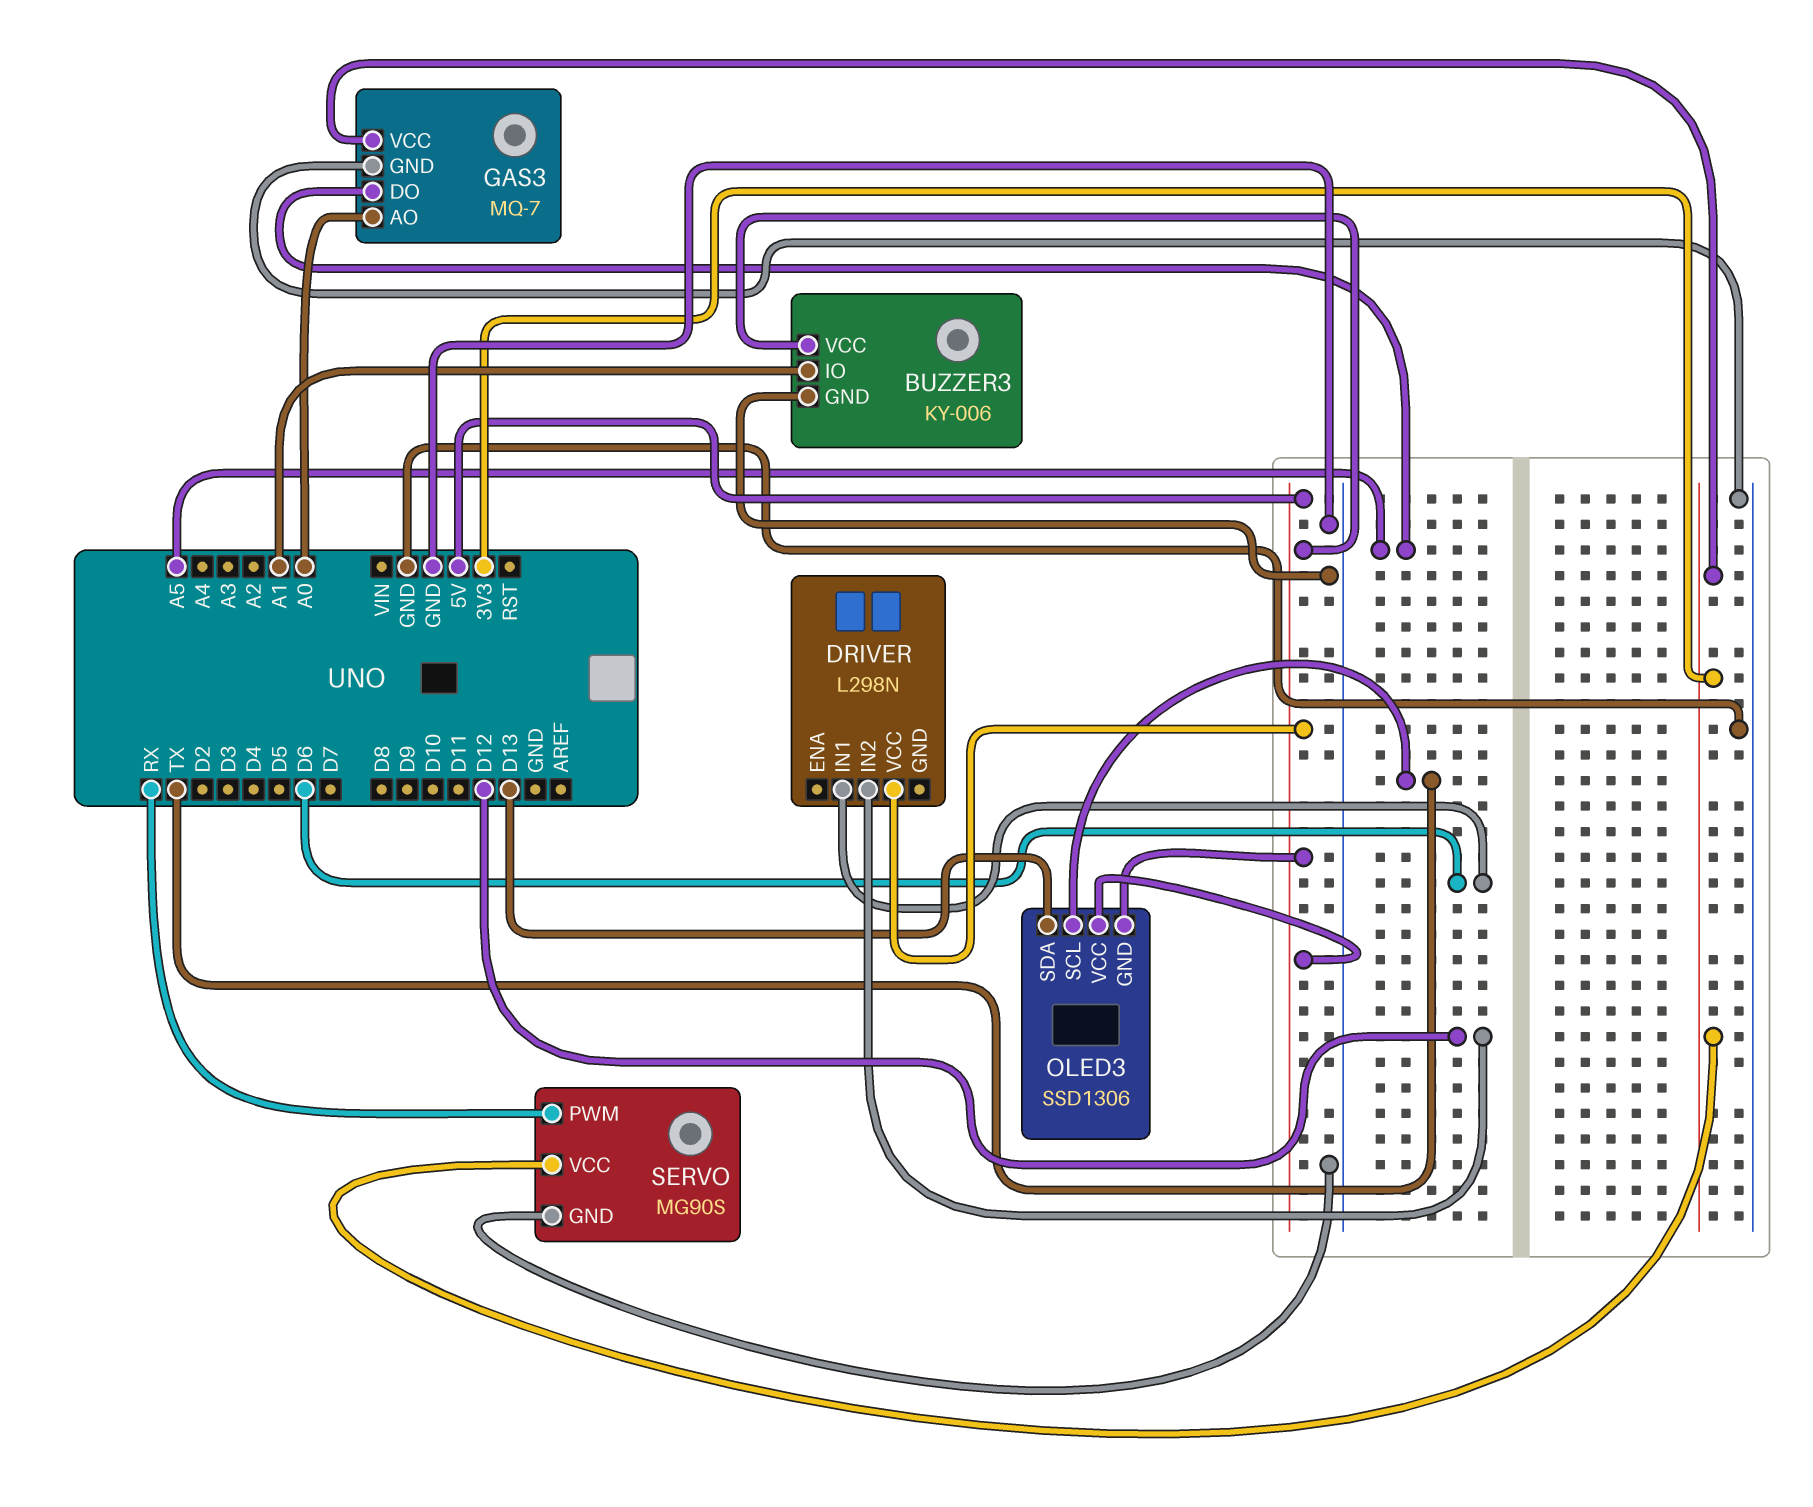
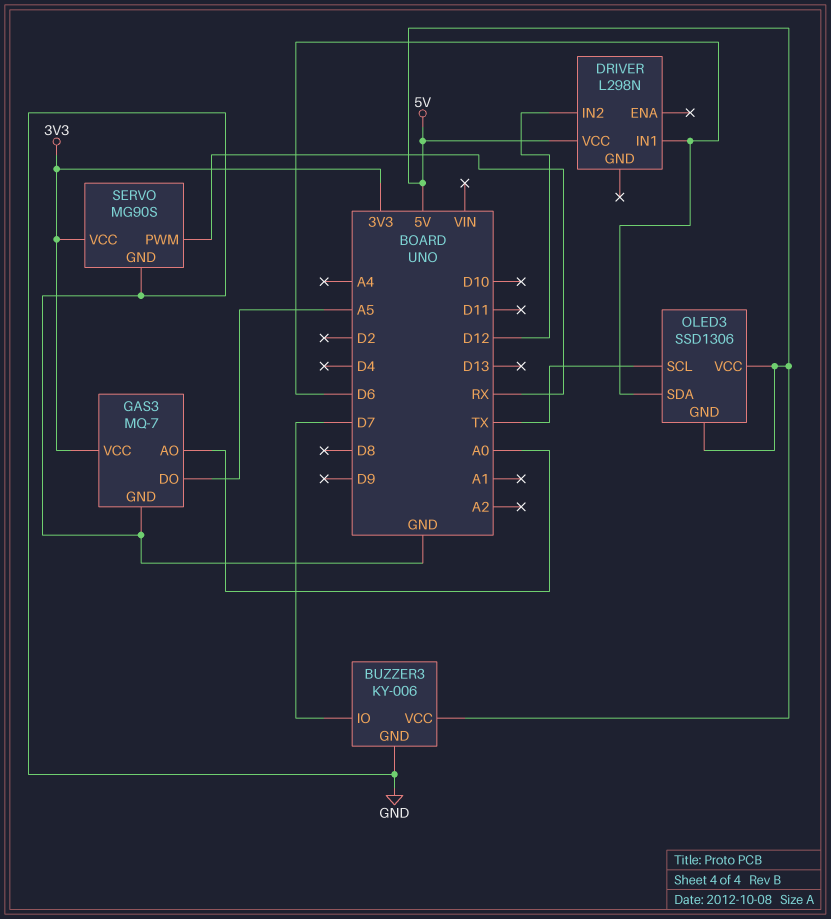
BUZZER3 pin IO: A1 -> D7
OLED3 pin SDA: D13 -> D6

